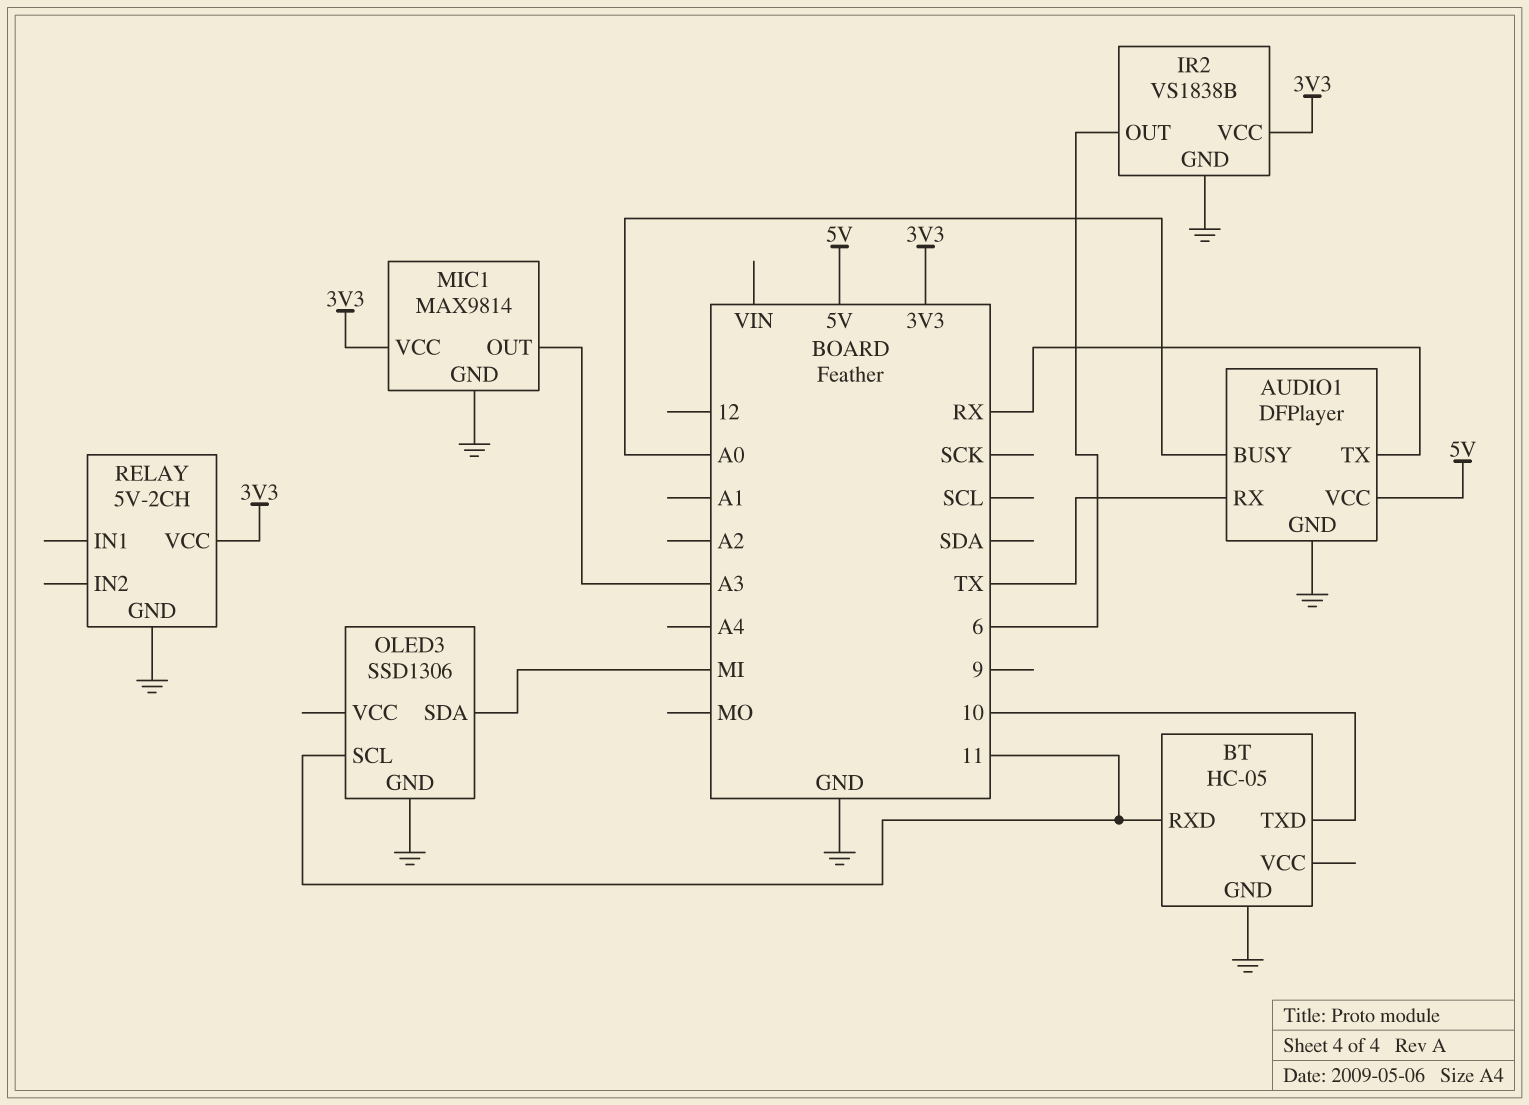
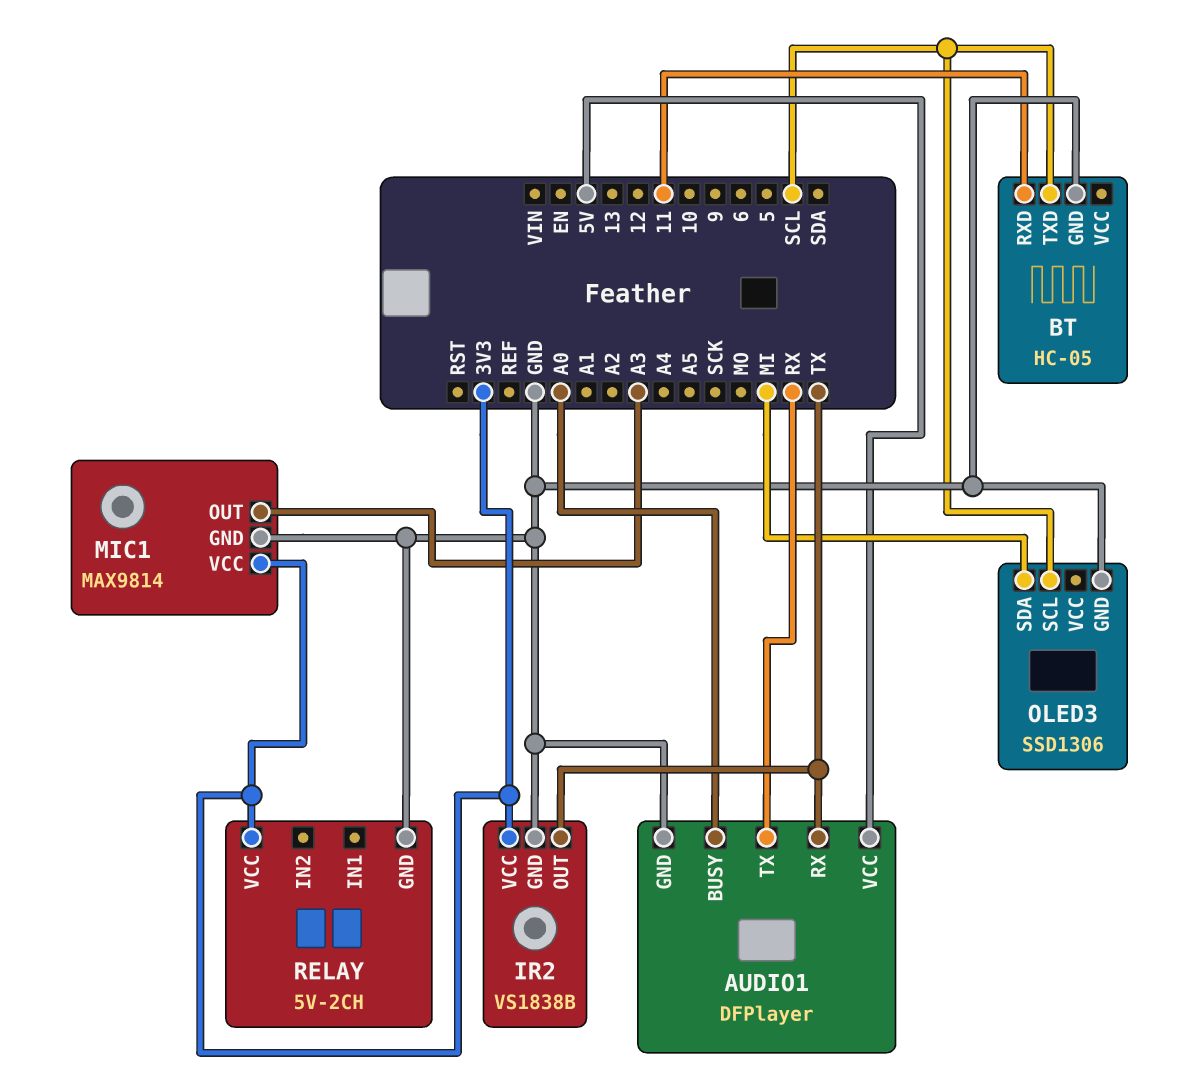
BT pin TXD: 10 -> SCL
IR2 pin OUT: 6 -> TX
OLED3 pin SCL: 11 -> SCL

